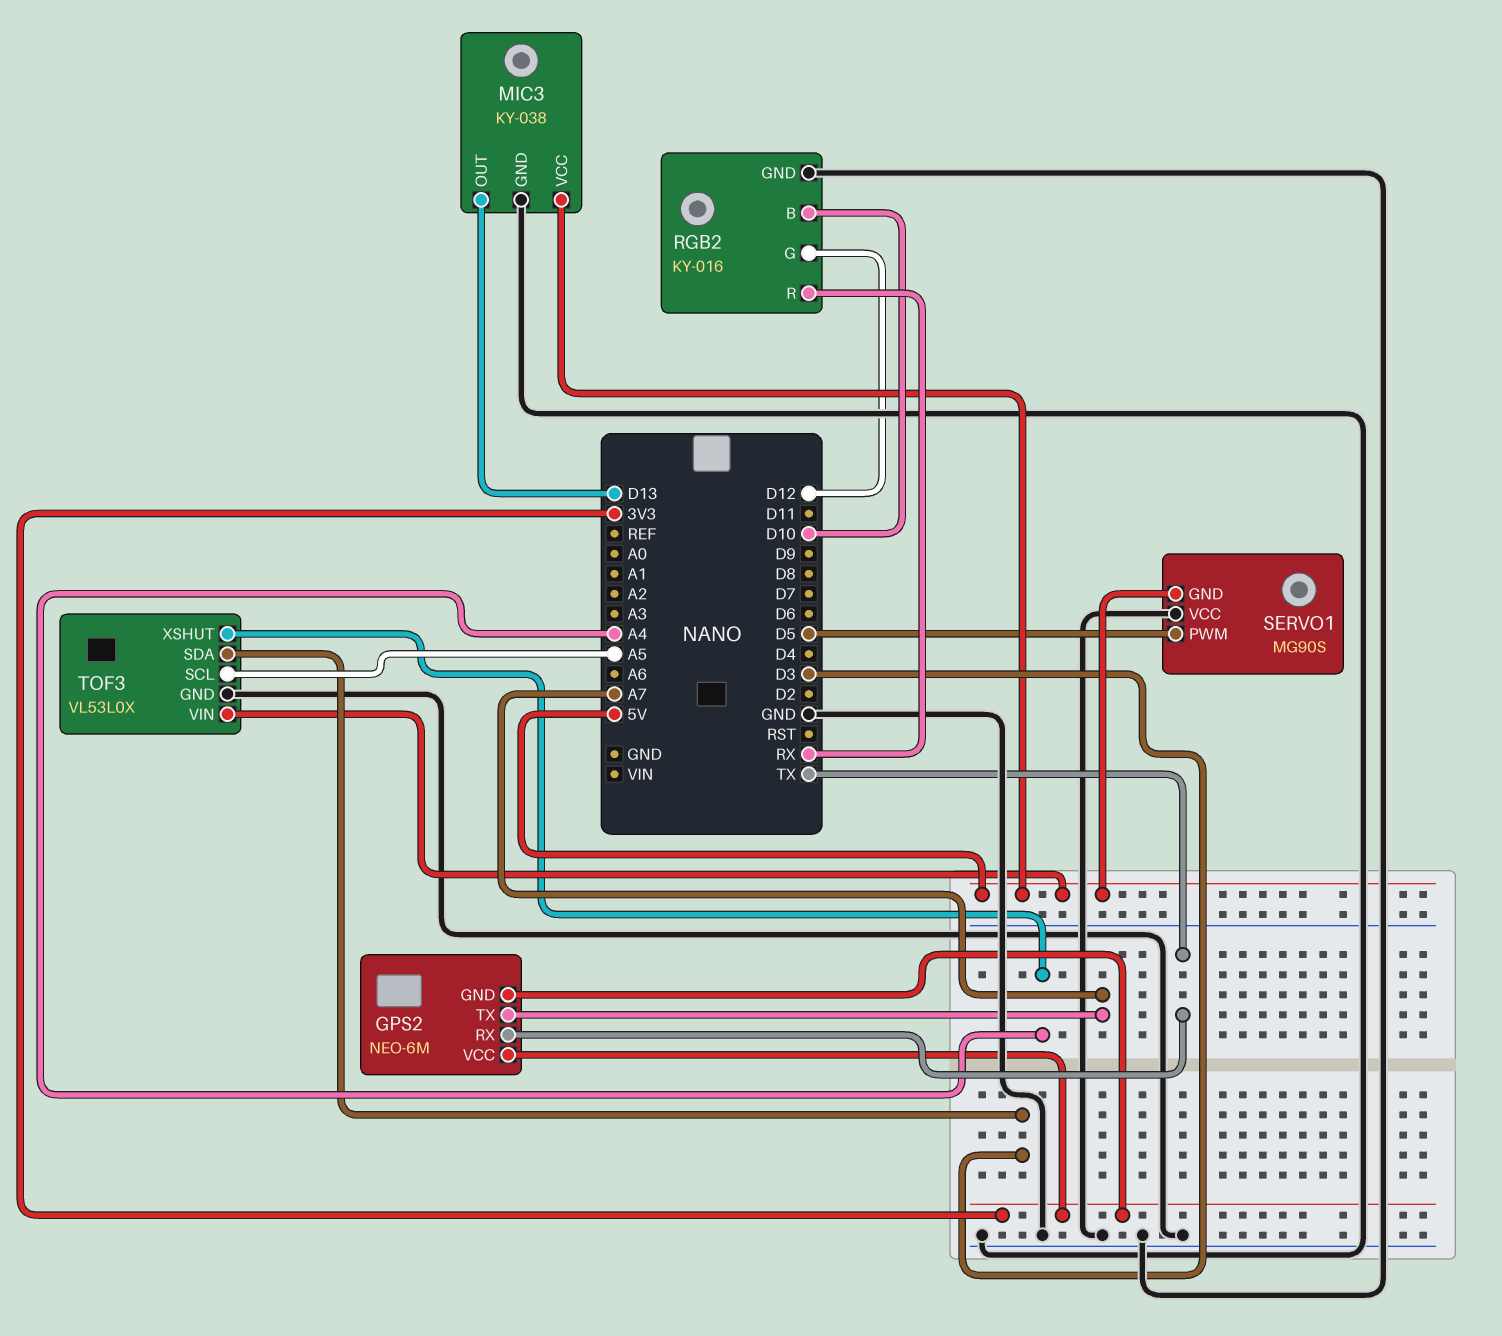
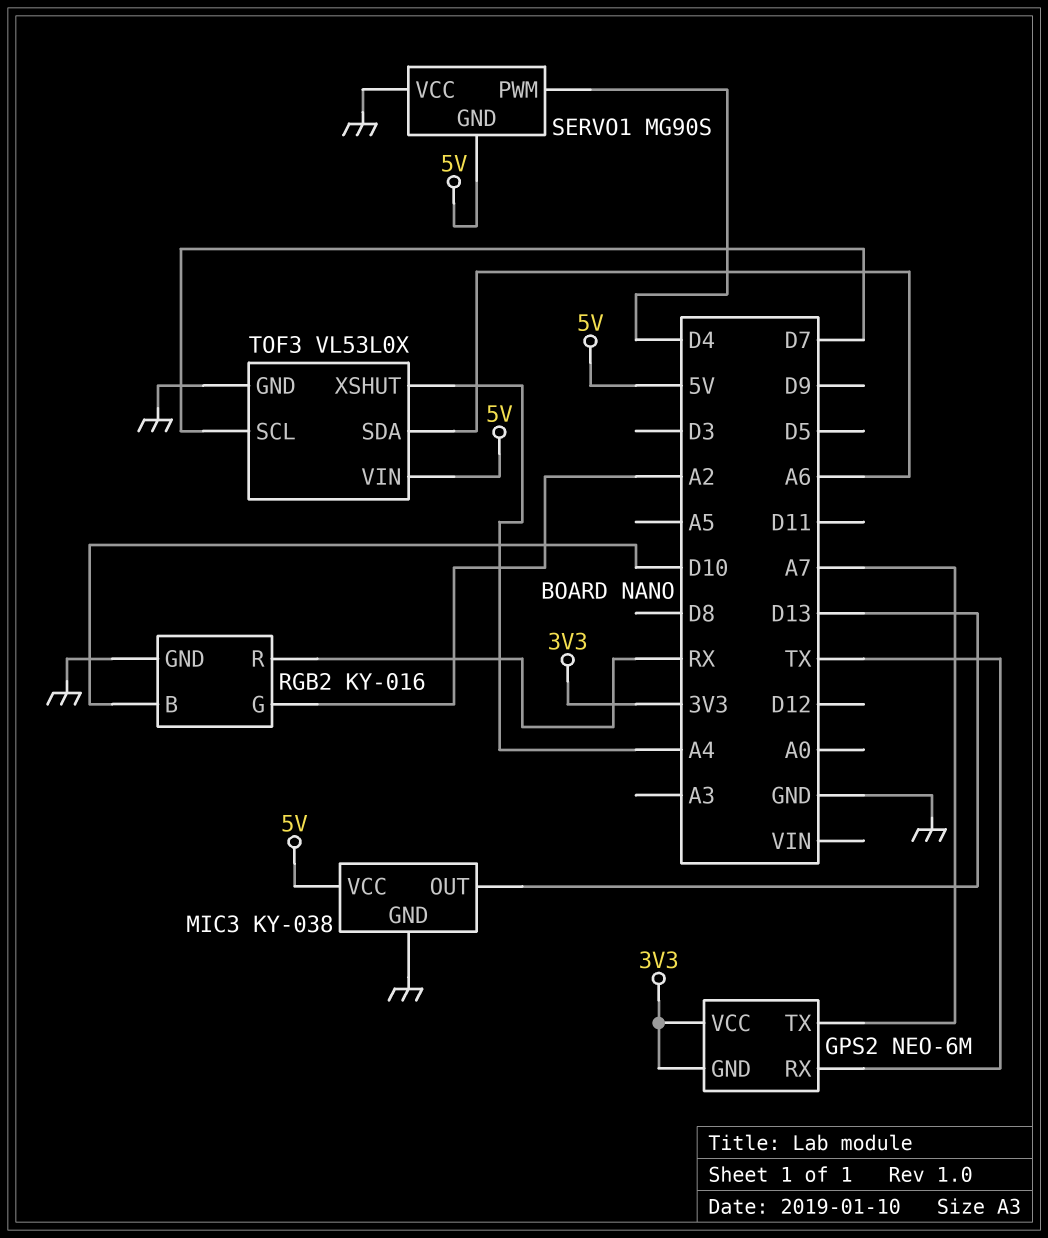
RGB2 pin G: D12 -> A2
SERVO1 pin PWM: D5 -> D4
TOF3 pin SCL: A5 -> D7
TOF3 pin SDA: D3 -> A6

